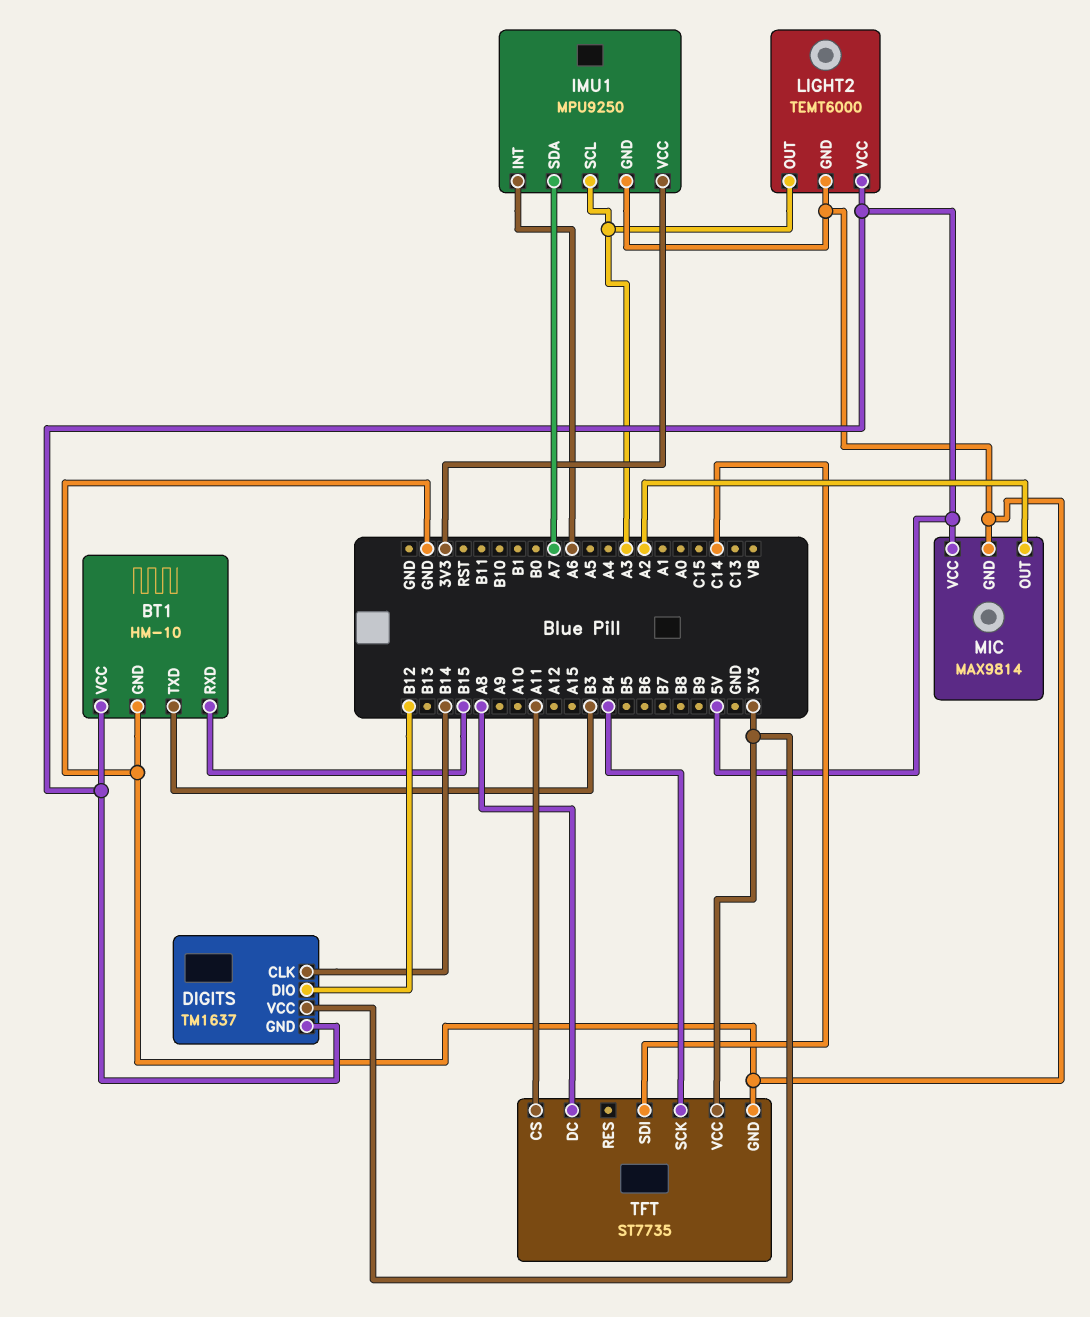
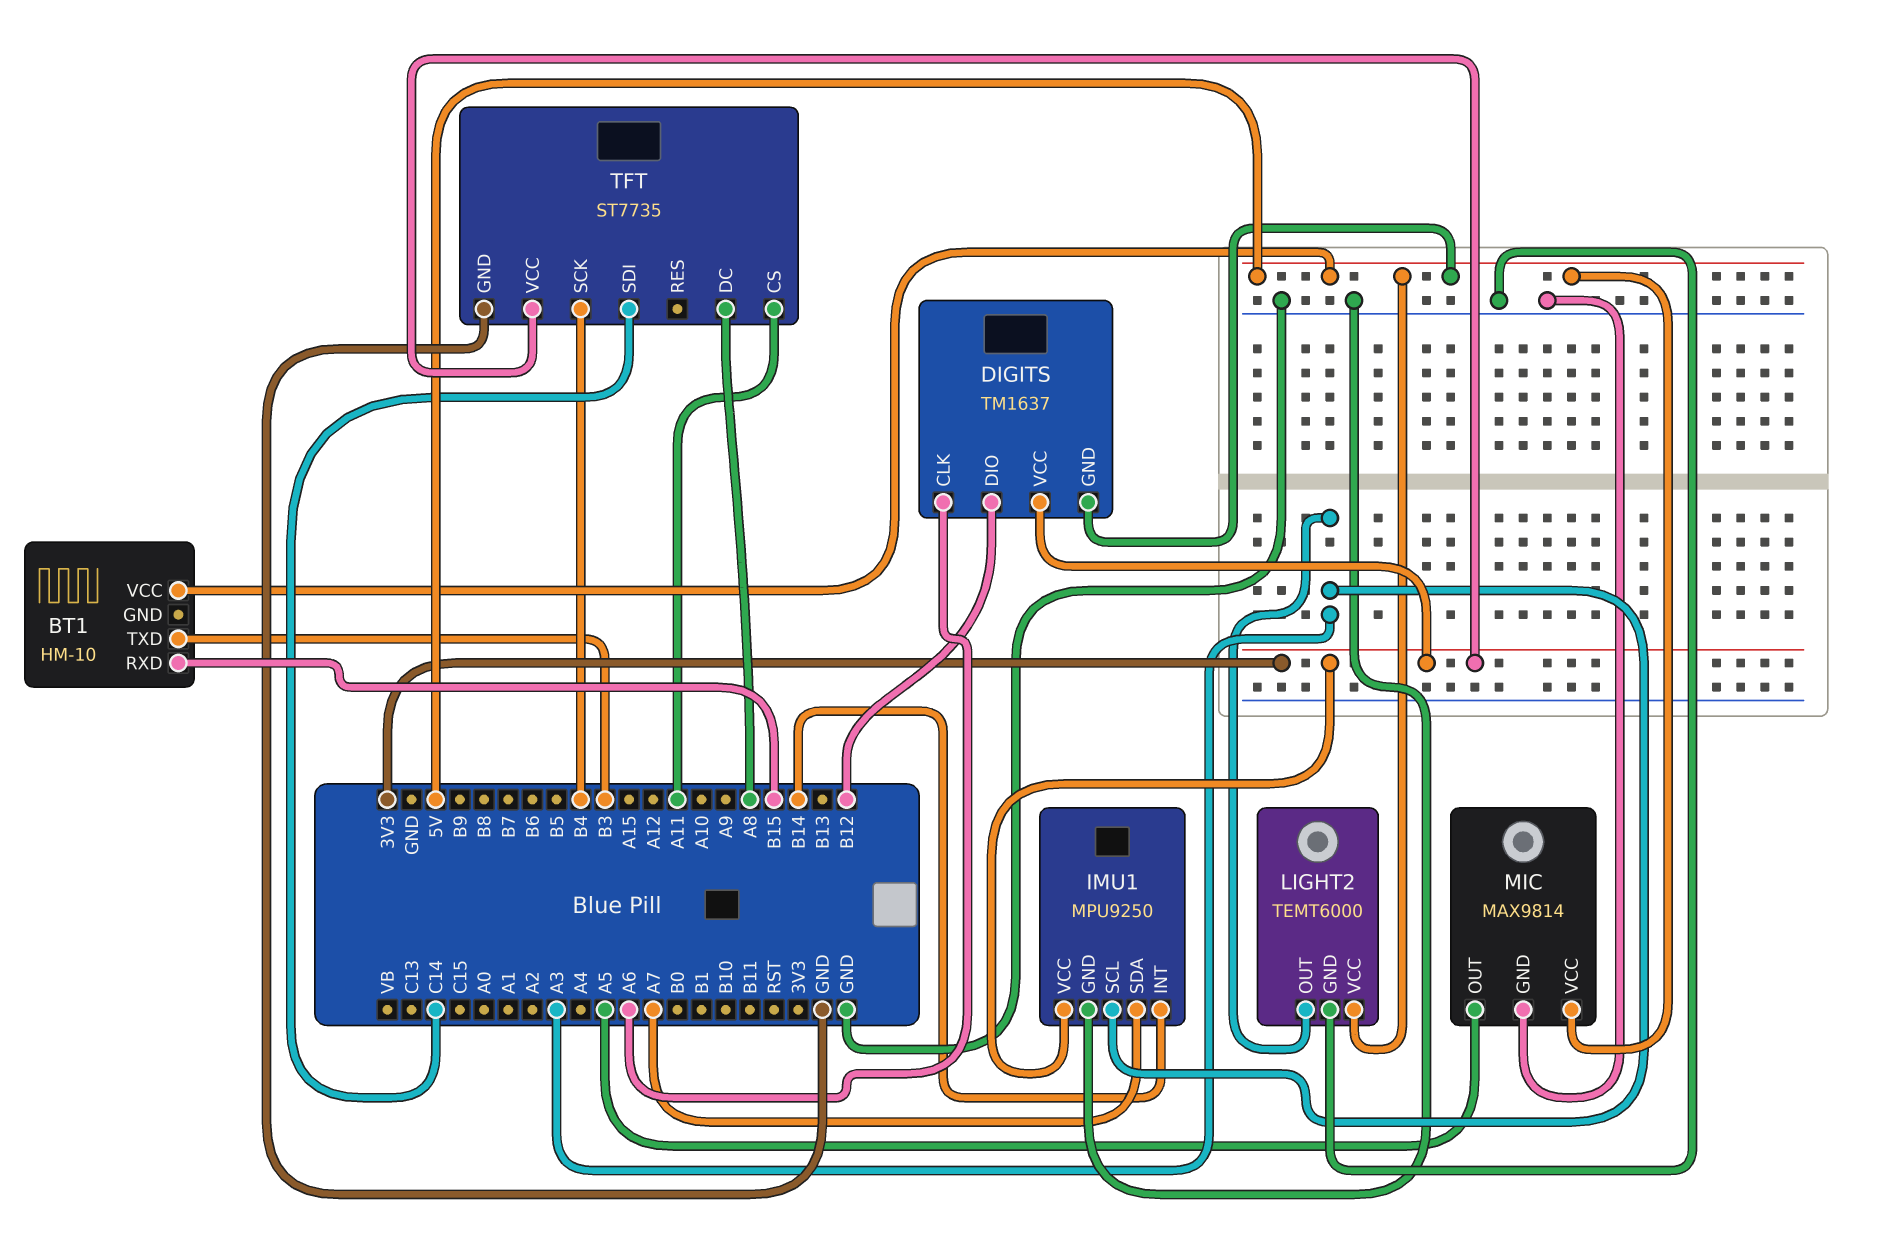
BT1 pin GND: GND -> none
DIGITS pin CLK: B14 -> A6
IMU1 pin INT: A6 -> B14
MIC pin OUT: A2 -> A5

